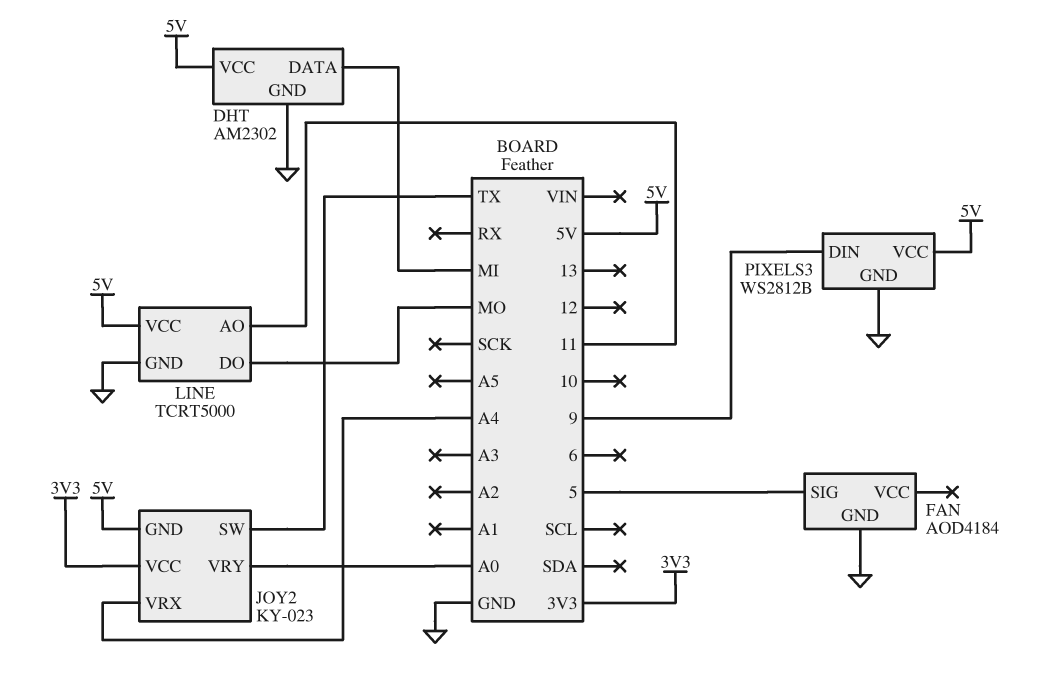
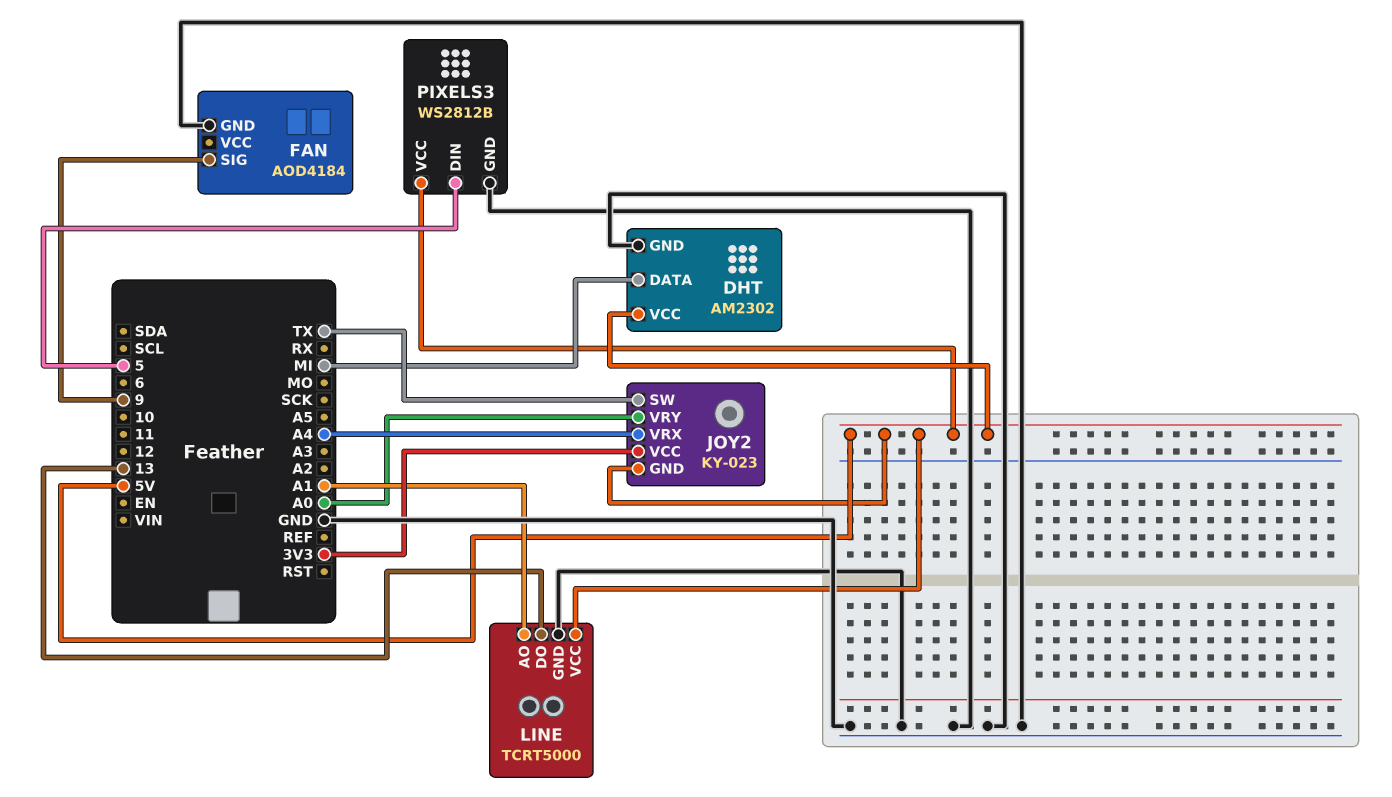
FAN pin SIG: 5 -> 9
LINE pin AO: 11 -> A1
LINE pin DO: MO -> 13
PIXELS3 pin DIN: 9 -> 5

